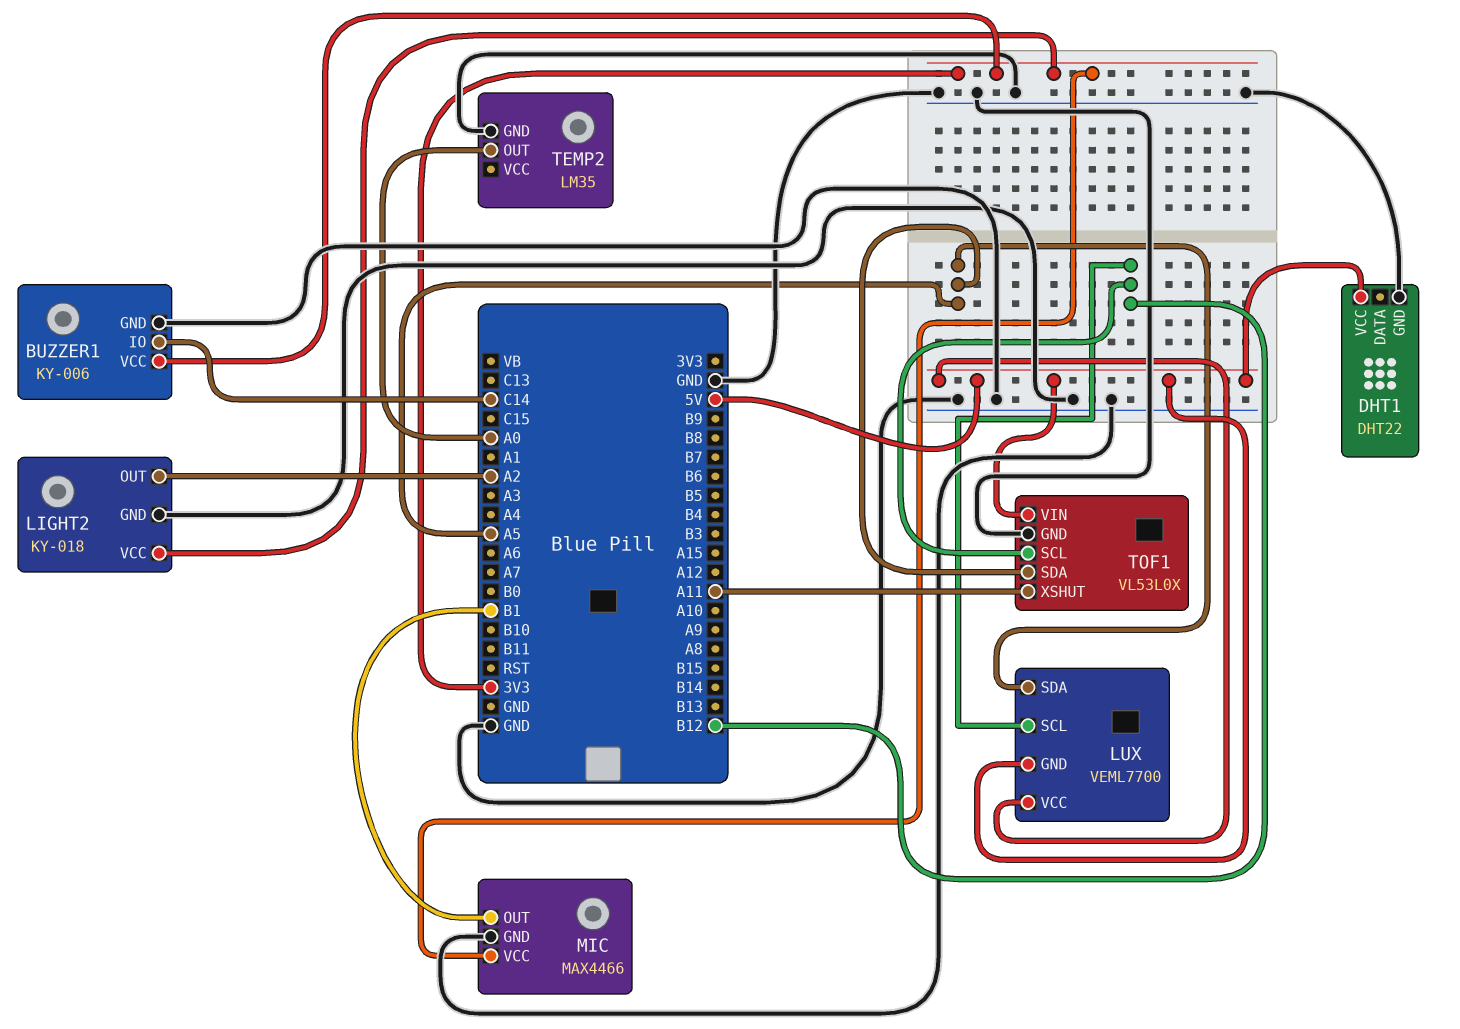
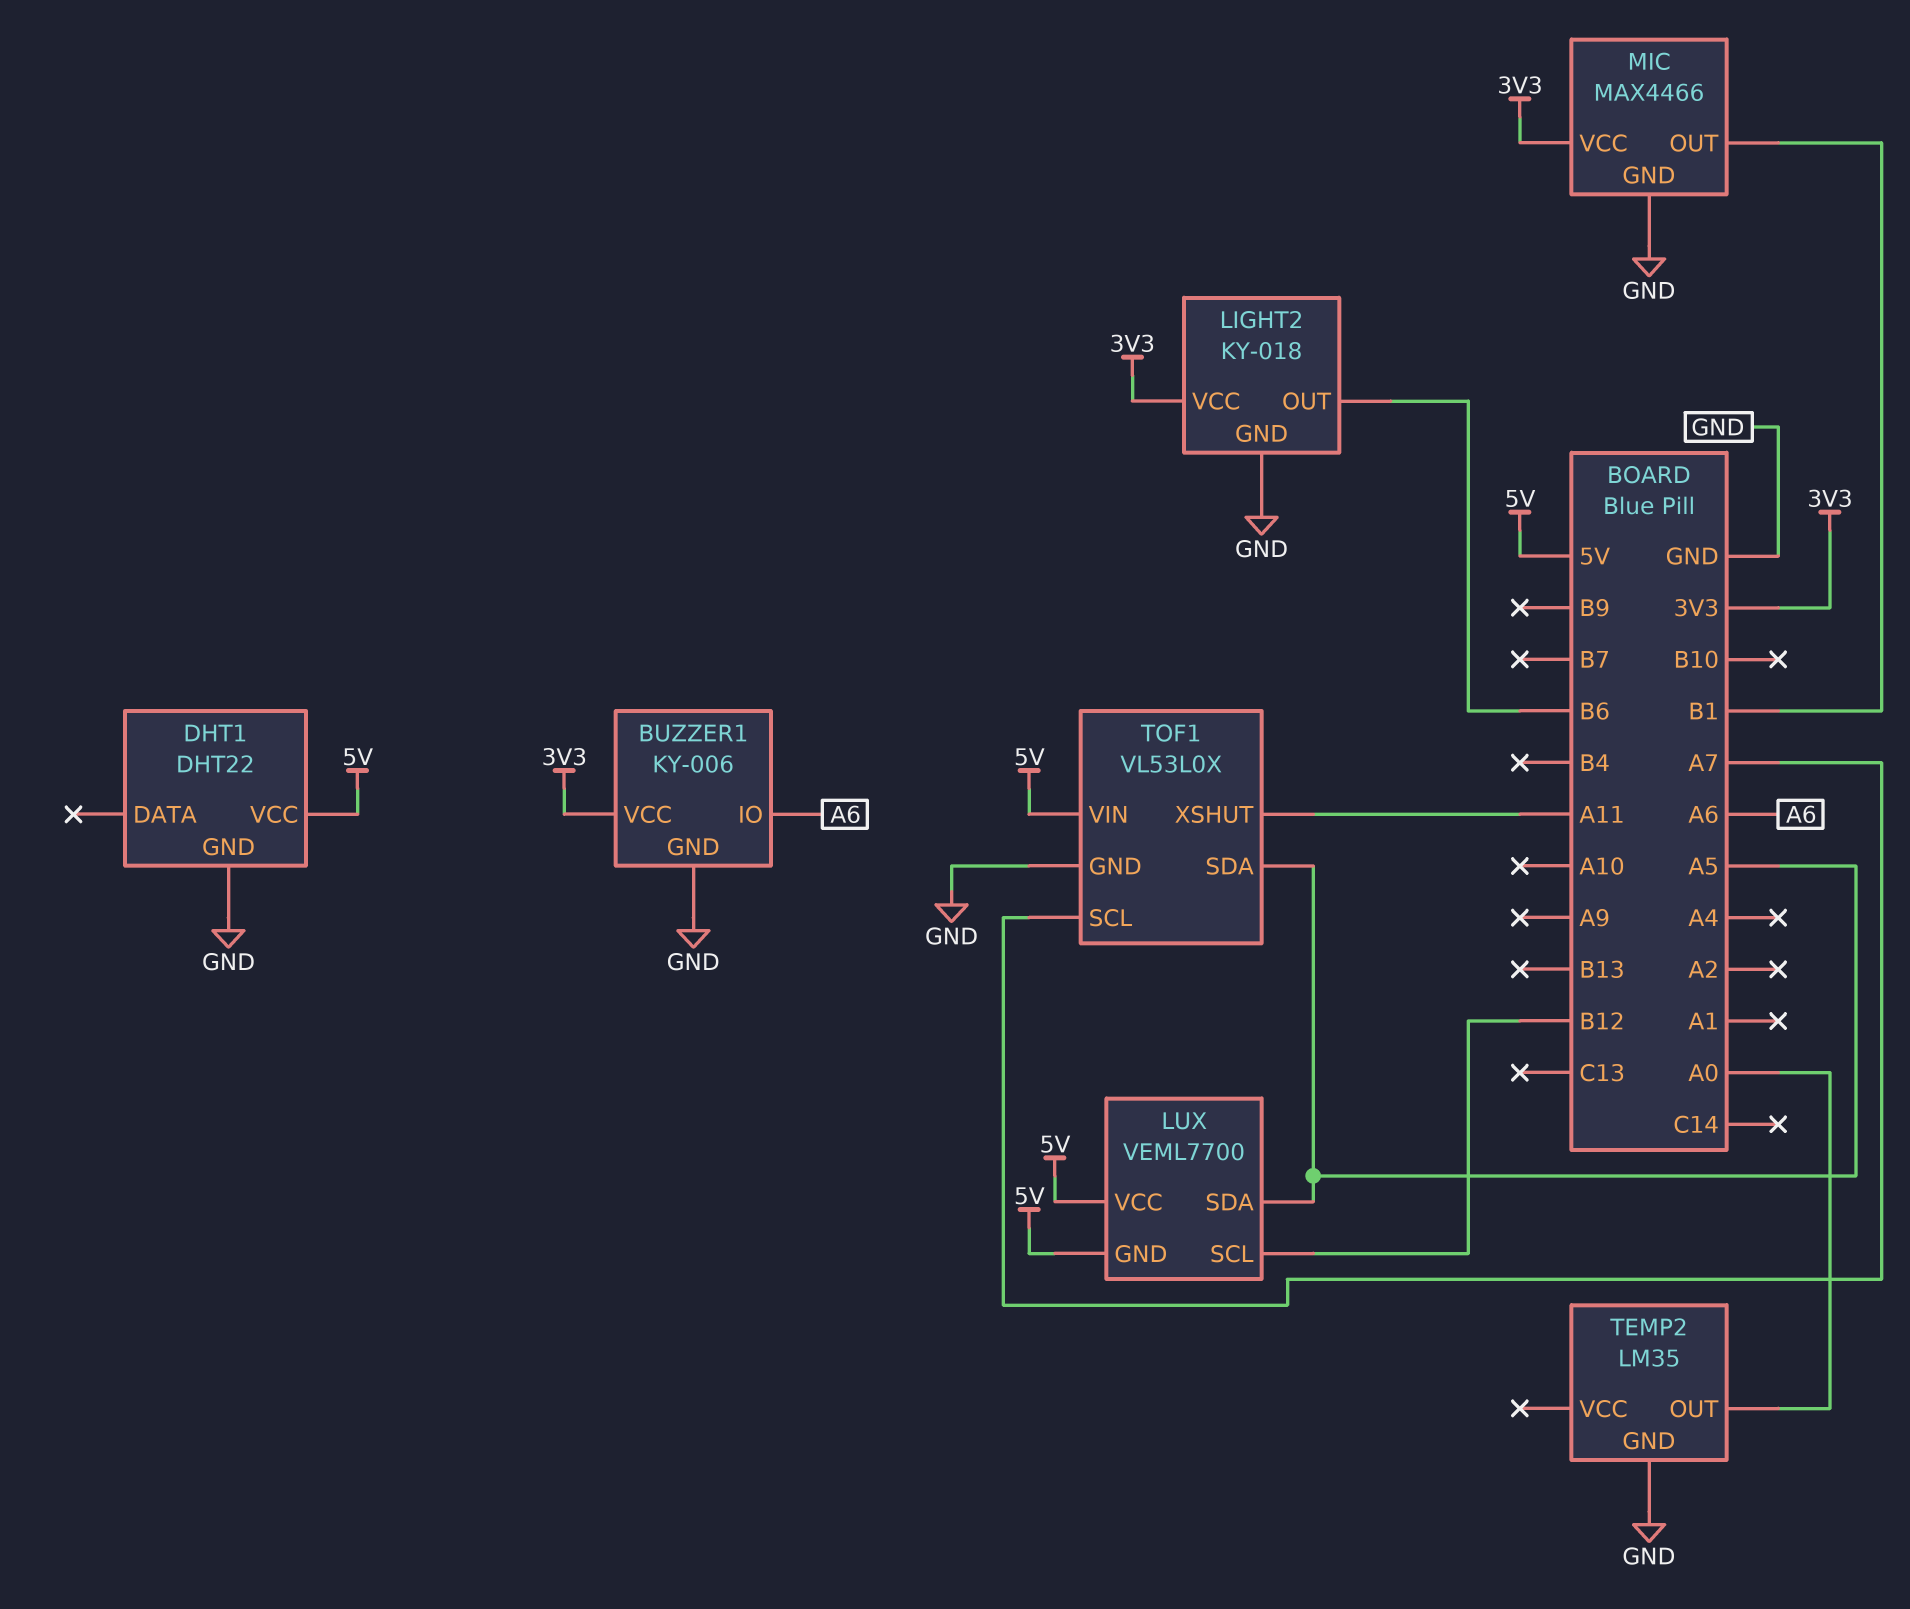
BUZZER1 pin IO: C14 -> A6
LIGHT2 pin OUT: A2 -> B6
TOF1 pin SCL: B12 -> A7

